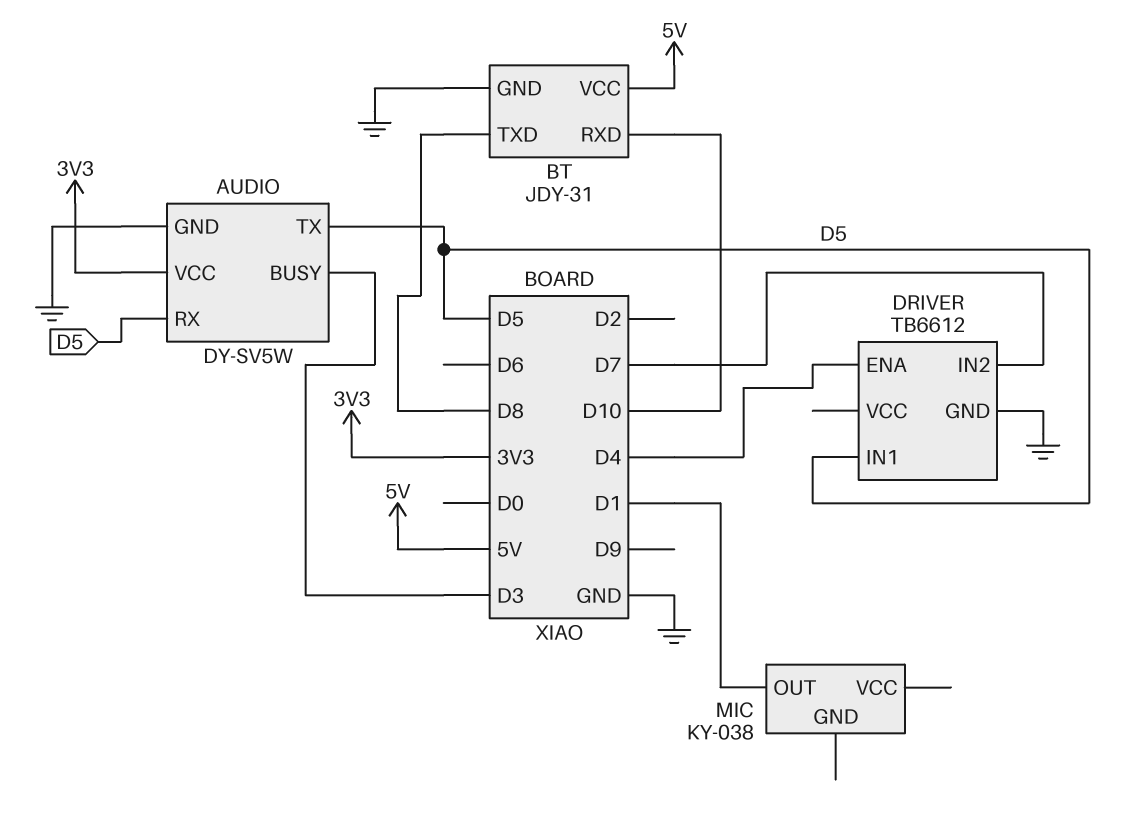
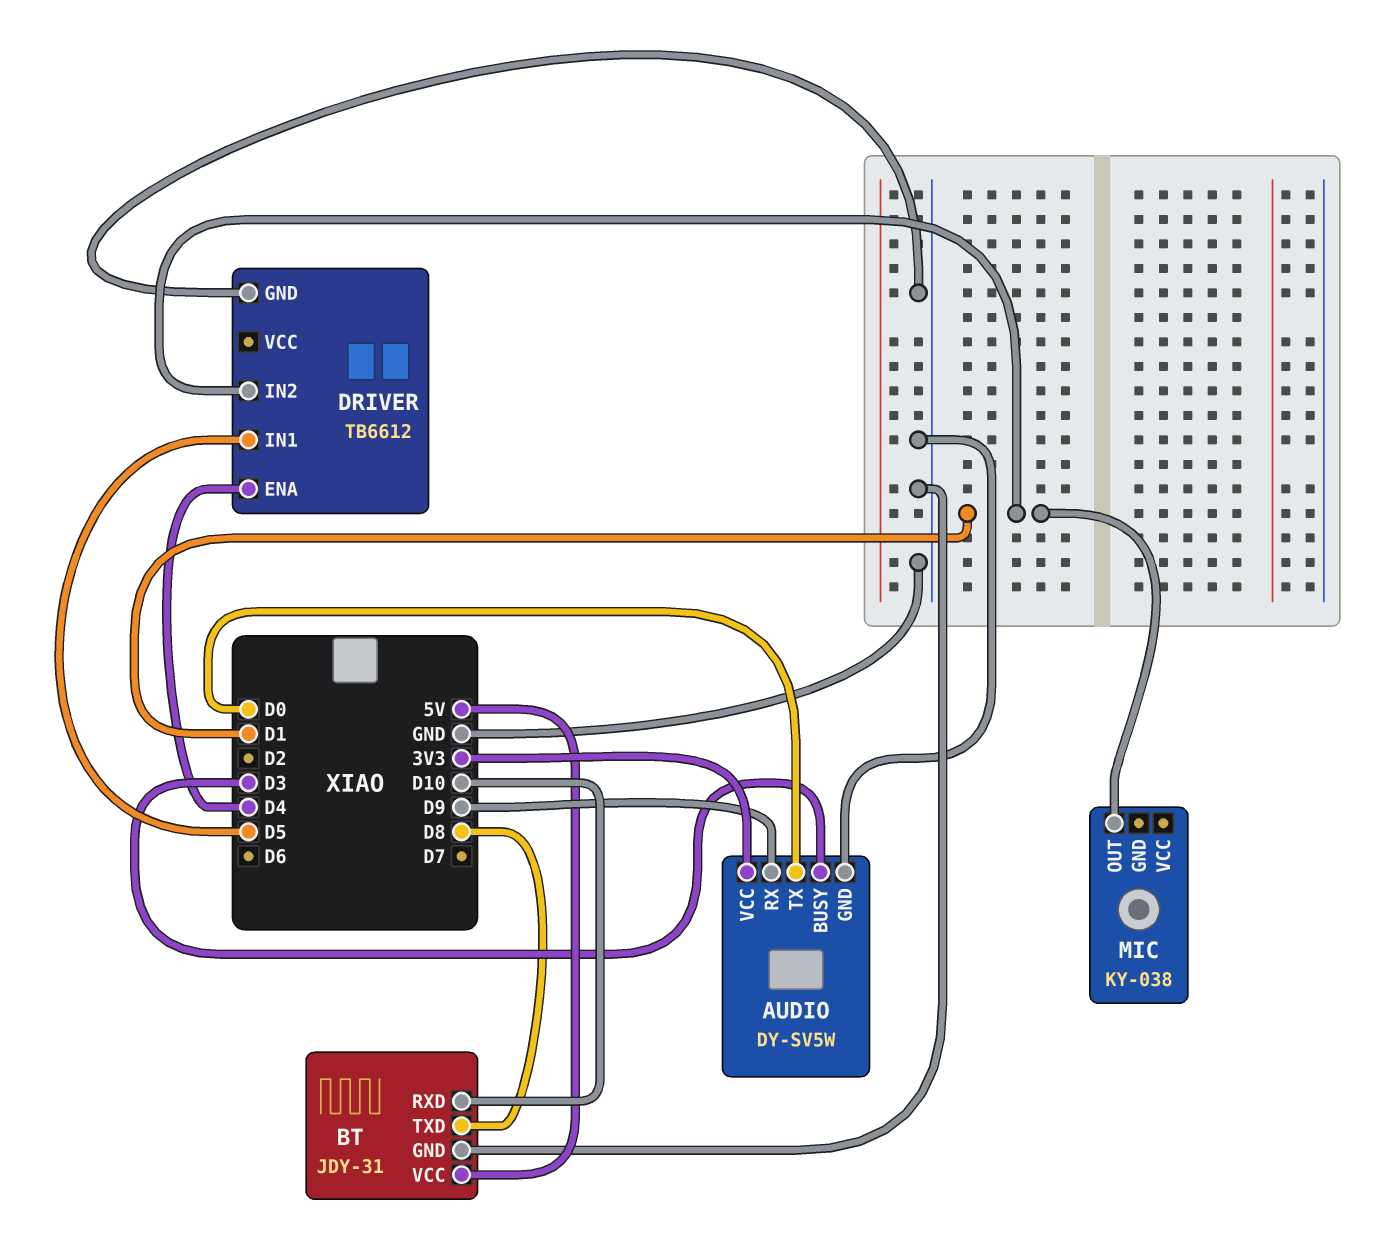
AUDIO pin RX: D5 -> D9
AUDIO pin TX: D5 -> D0
DRIVER pin IN2: D7 -> D1

